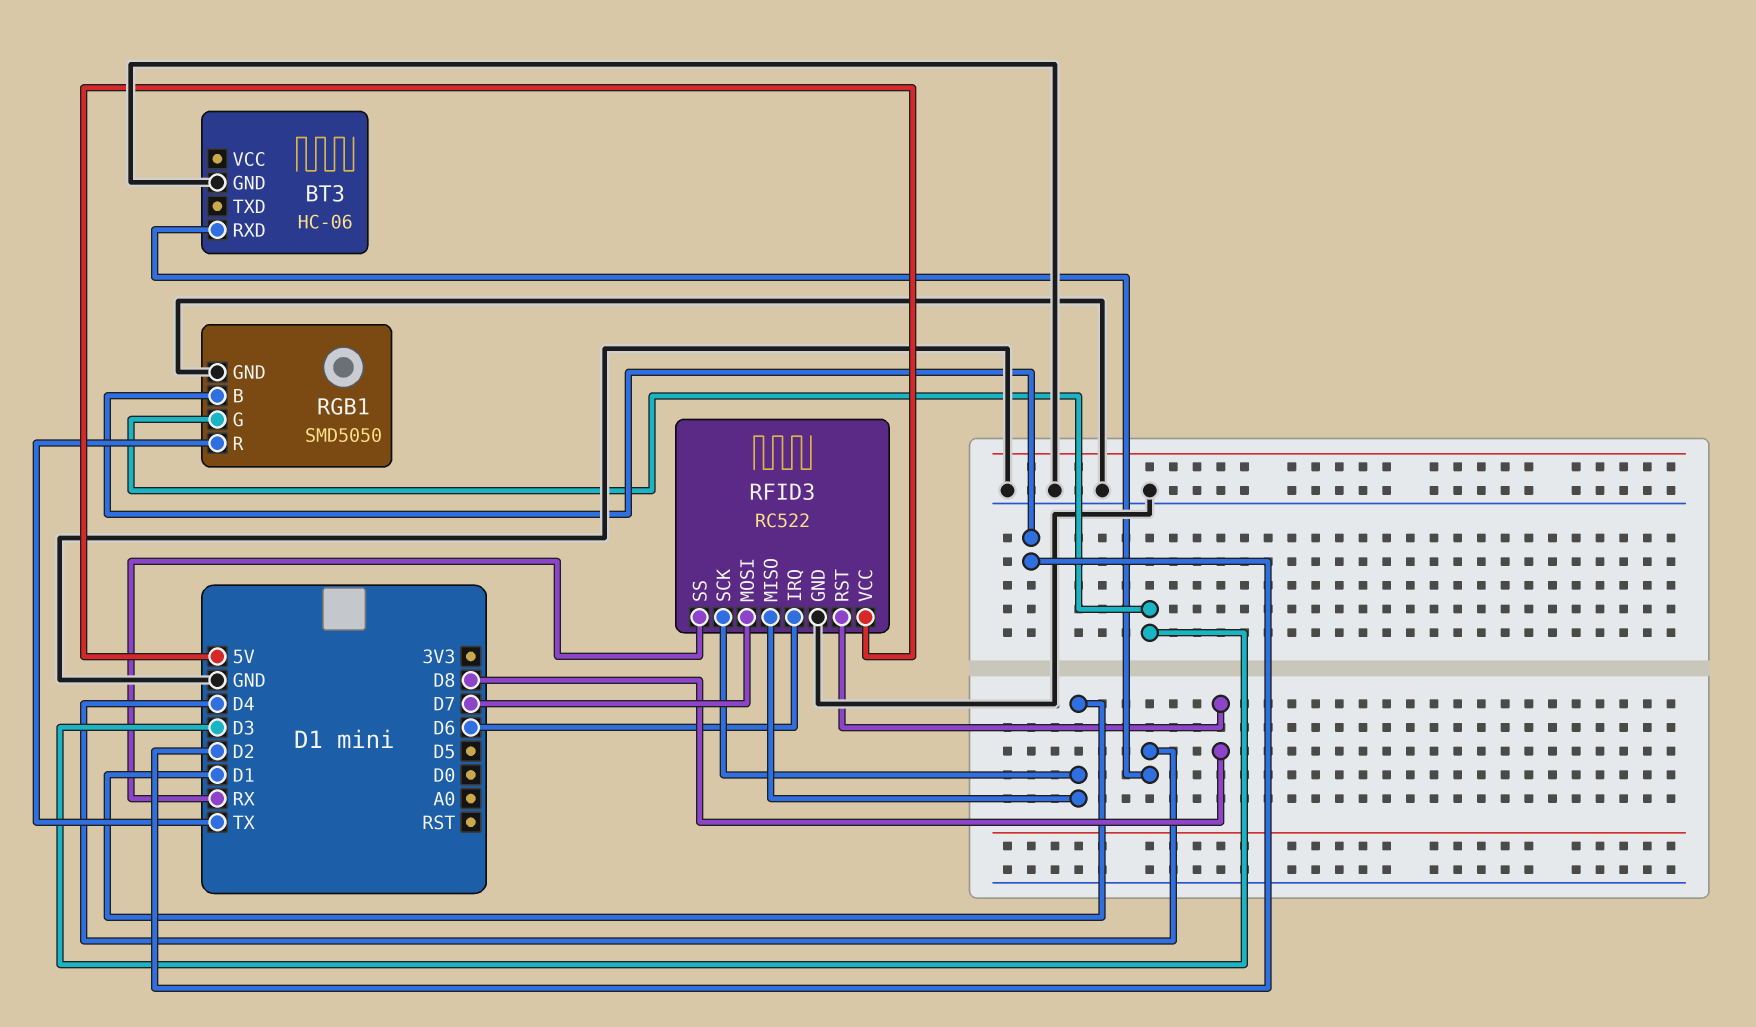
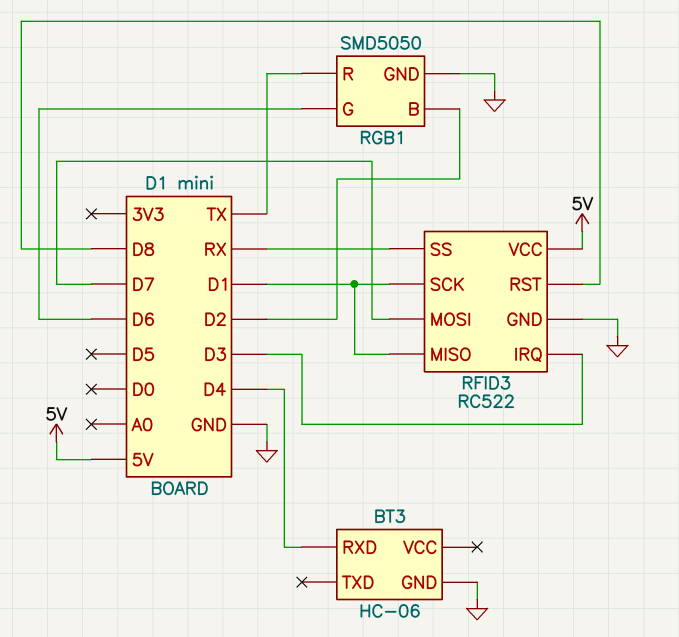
RFID3 pin IRQ: D6 -> D3
RGB1 pin G: D3 -> D6

